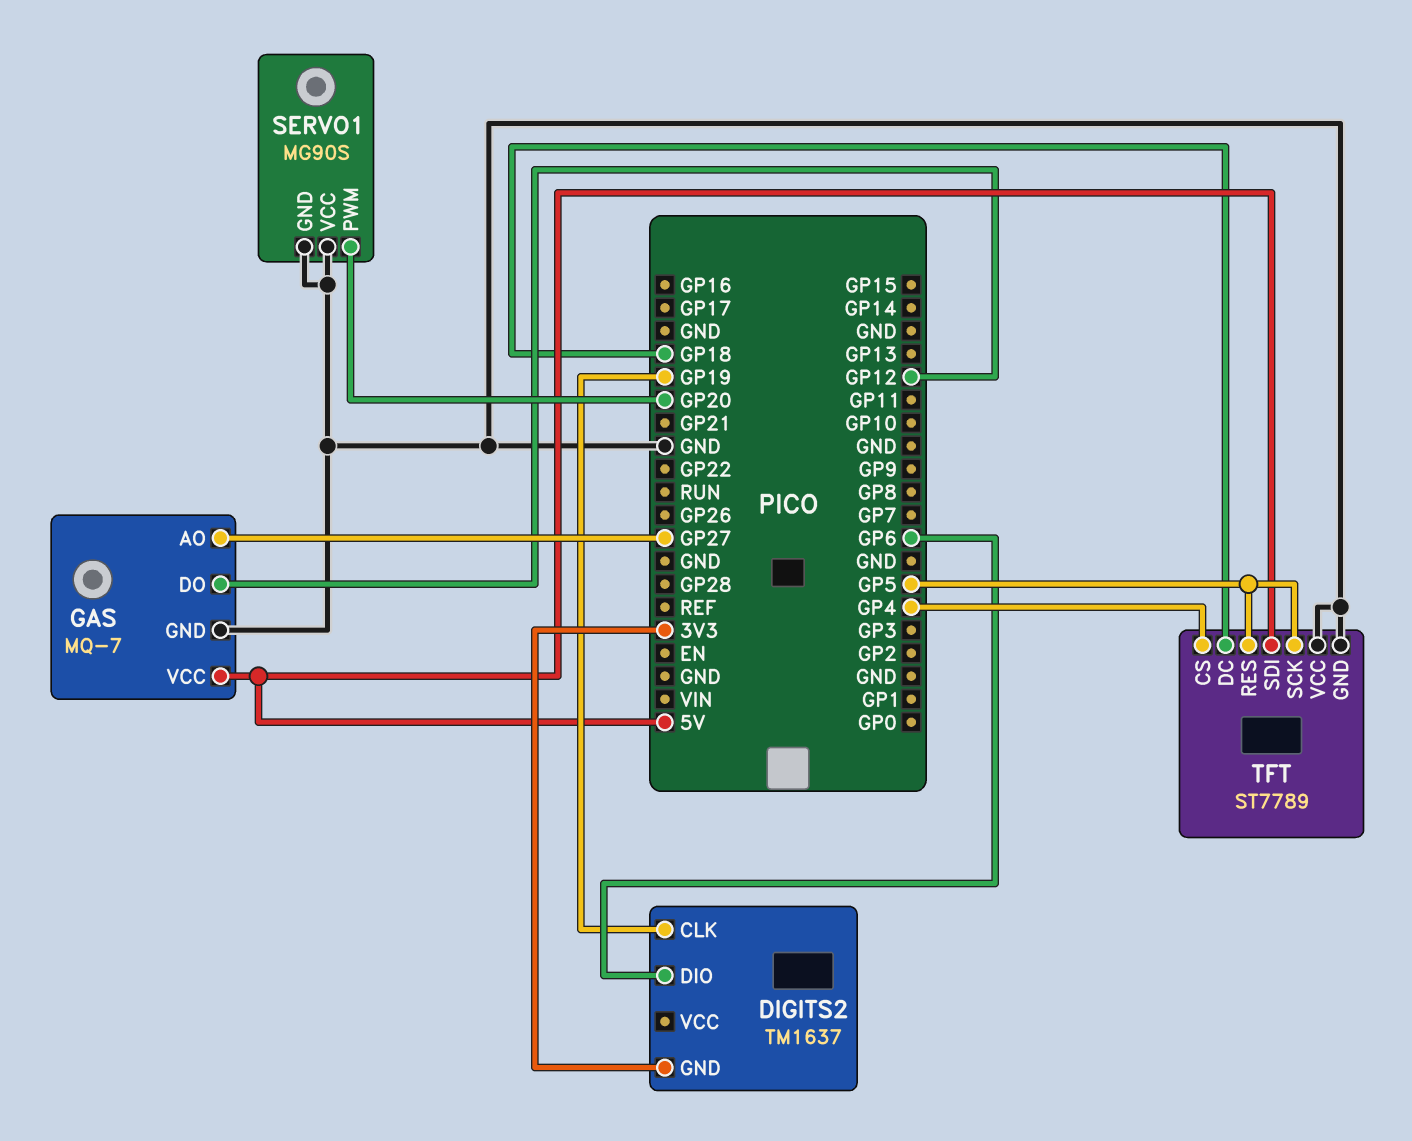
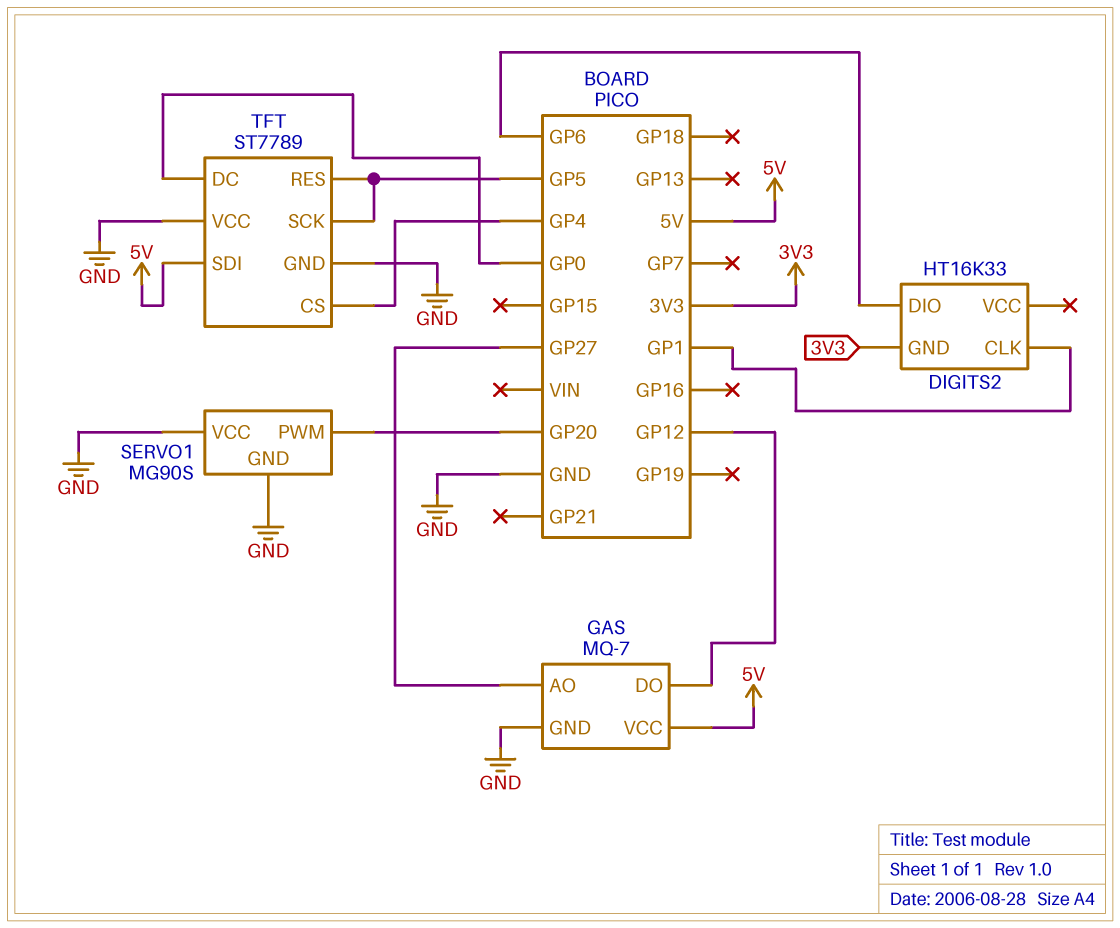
DIGITS2: TM1637 -> HT16K33
DIGITS2 pin CLK: GP19 -> GP1
TFT pin DC: GP18 -> GP0

